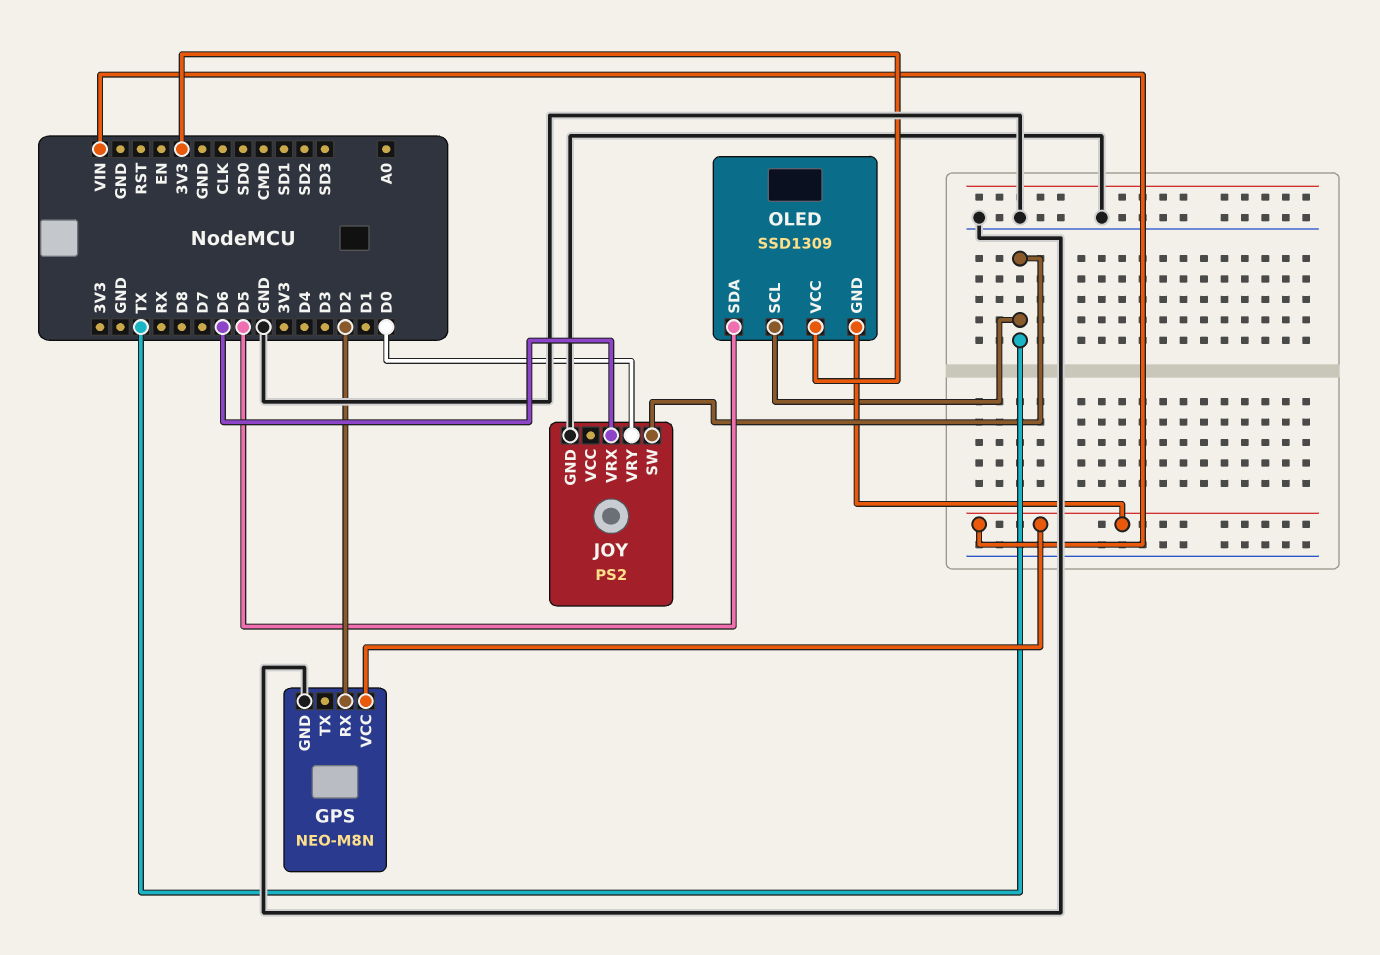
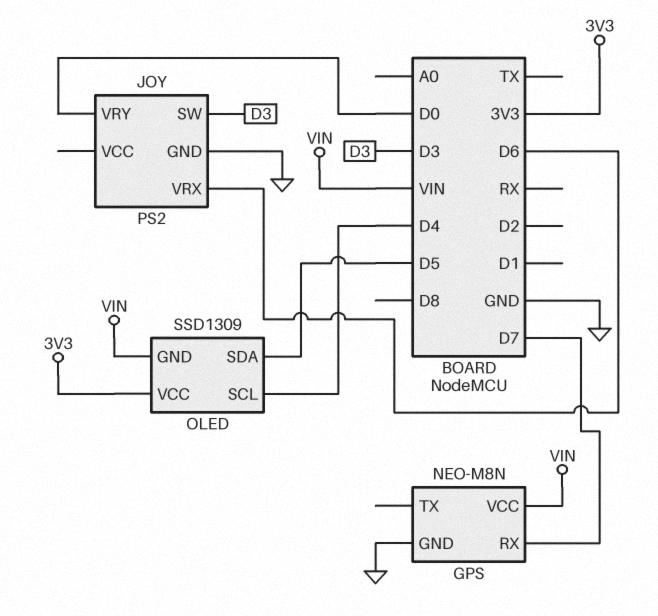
GPS pin RX: D2 -> D7
JOY pin SW: TX -> D3
OLED pin SCL: TX -> D4

